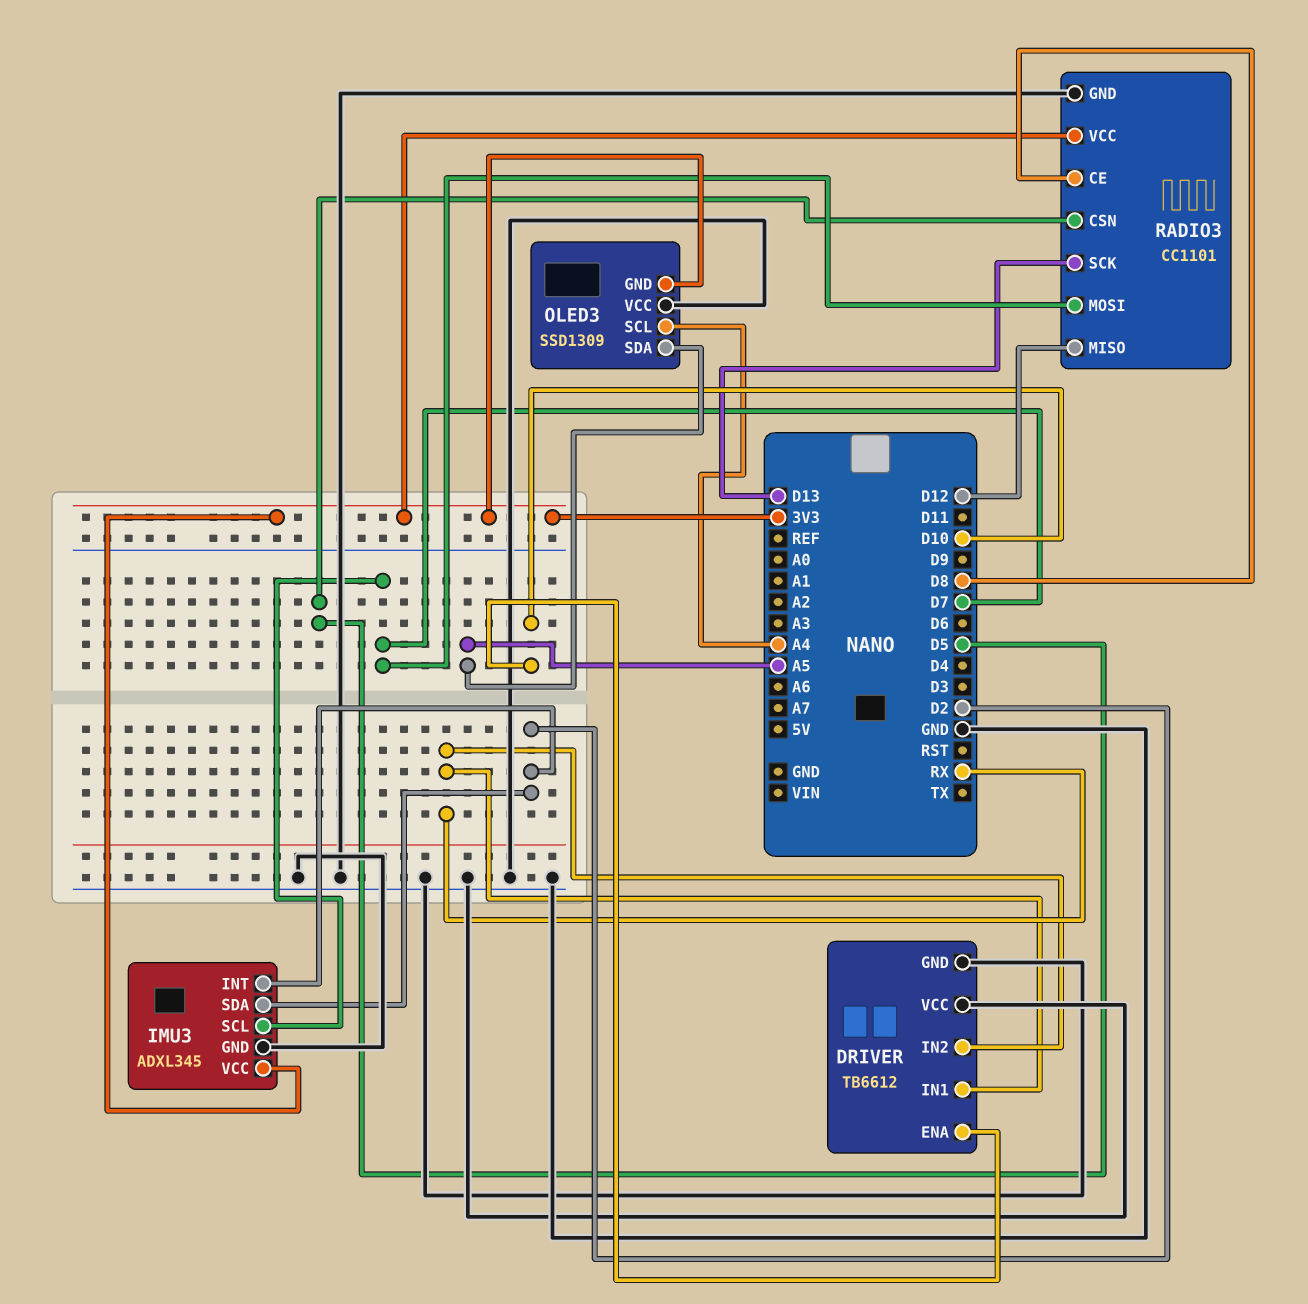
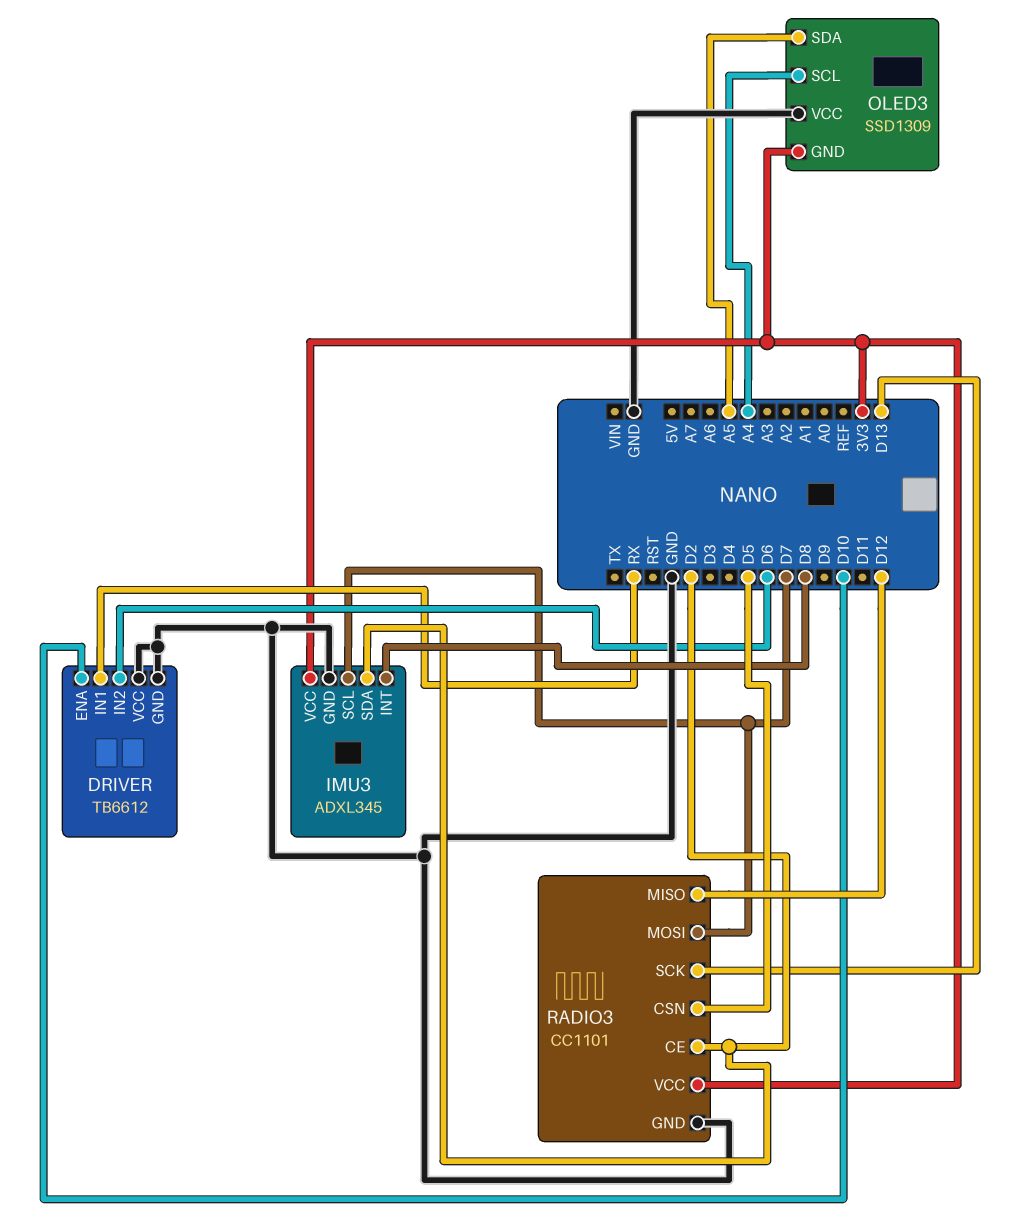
DRIVER pin IN2: RX -> D6
IMU3 pin INT: D2 -> D8
RADIO3 pin CE: D8 -> D2

